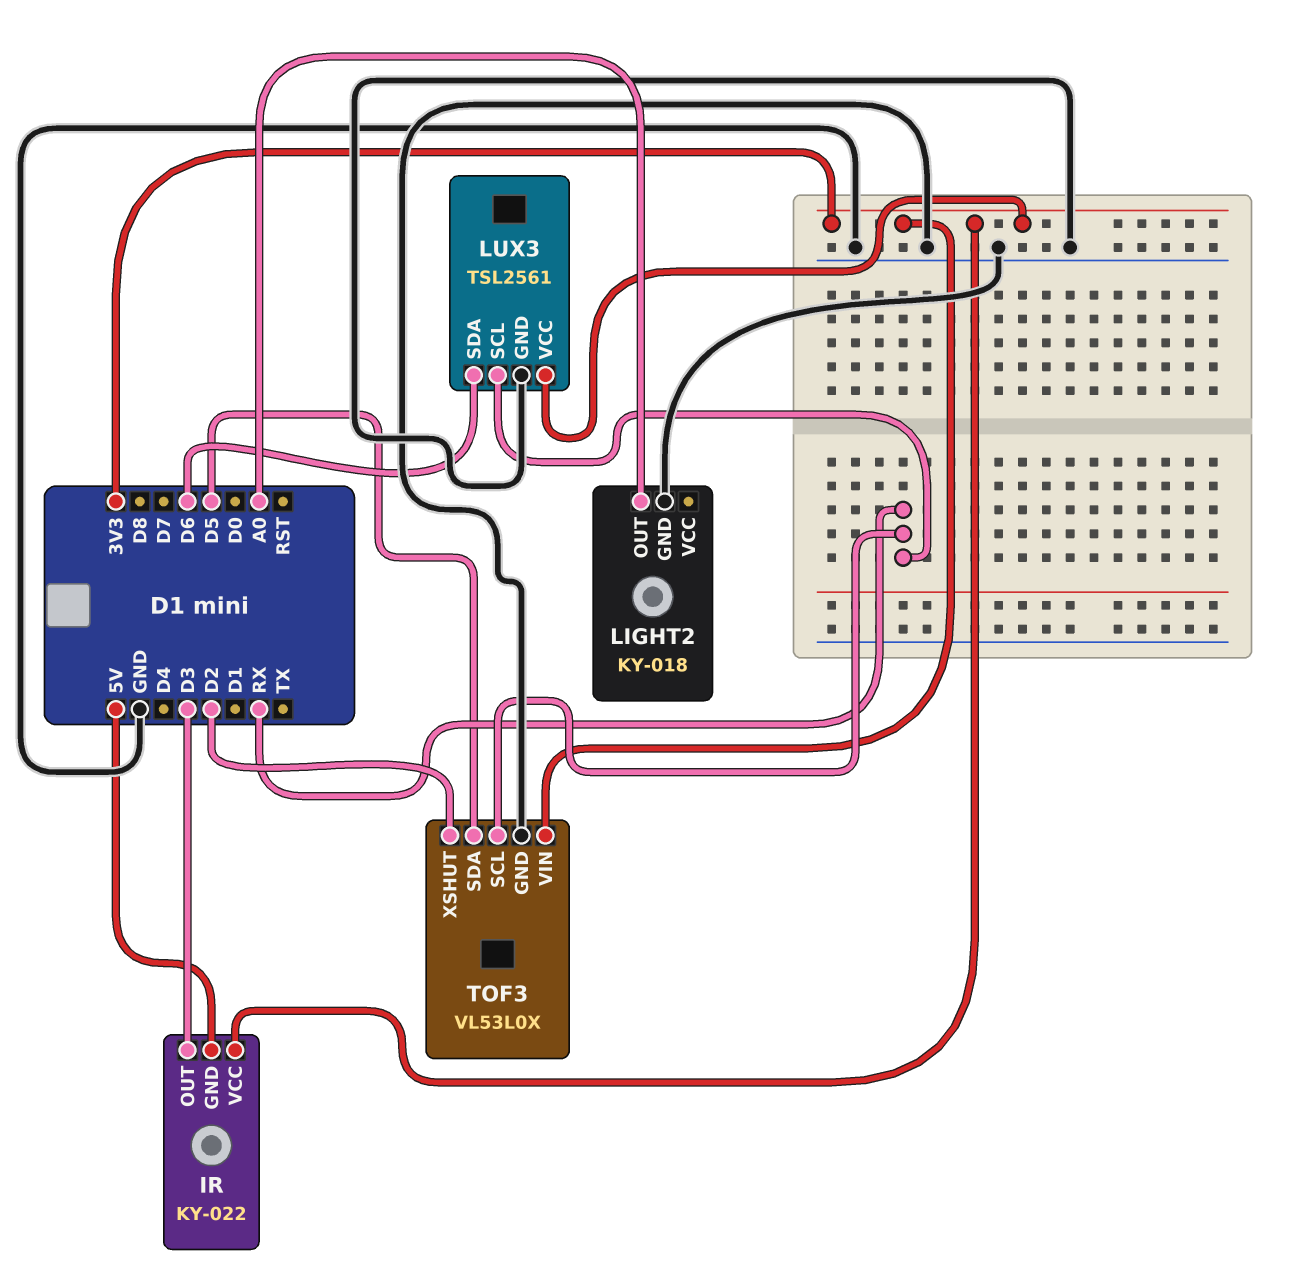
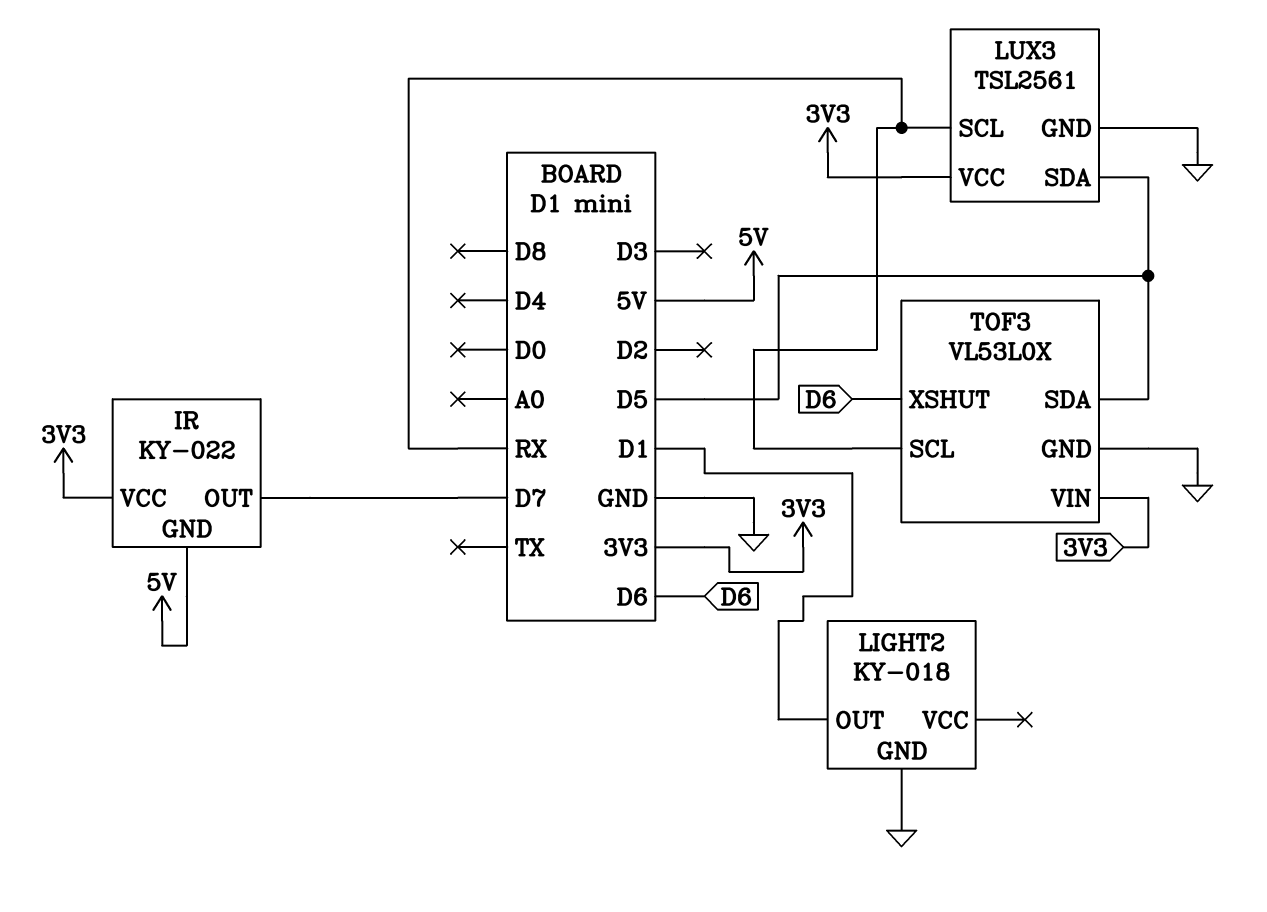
IR pin OUT: D3 -> D7
LIGHT2 pin OUT: A0 -> D1
LUX3 pin SDA: D6 -> D5
TOF3 pin XSHUT: D2 -> D6

